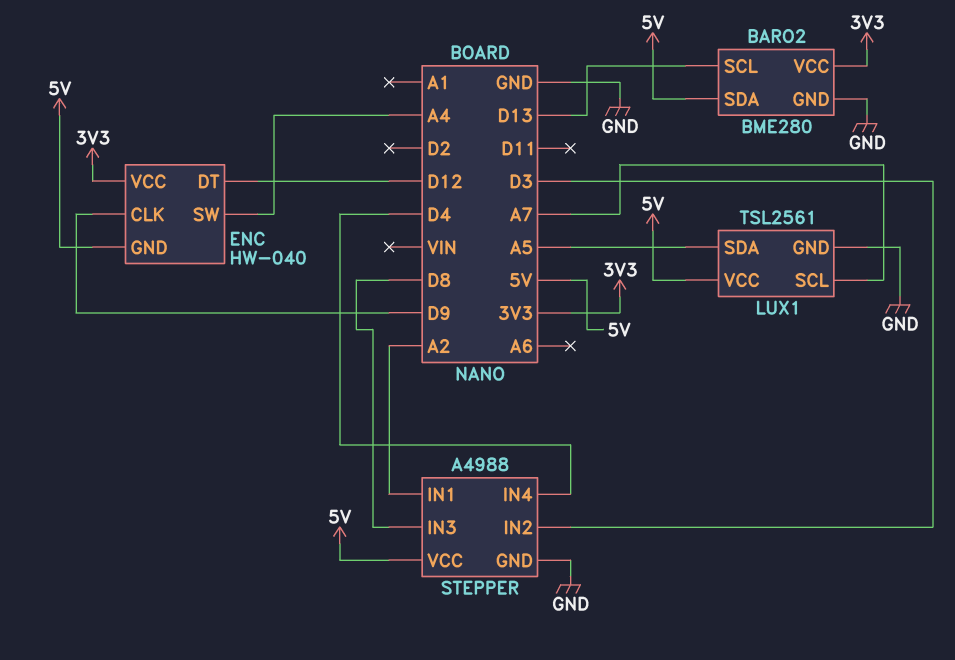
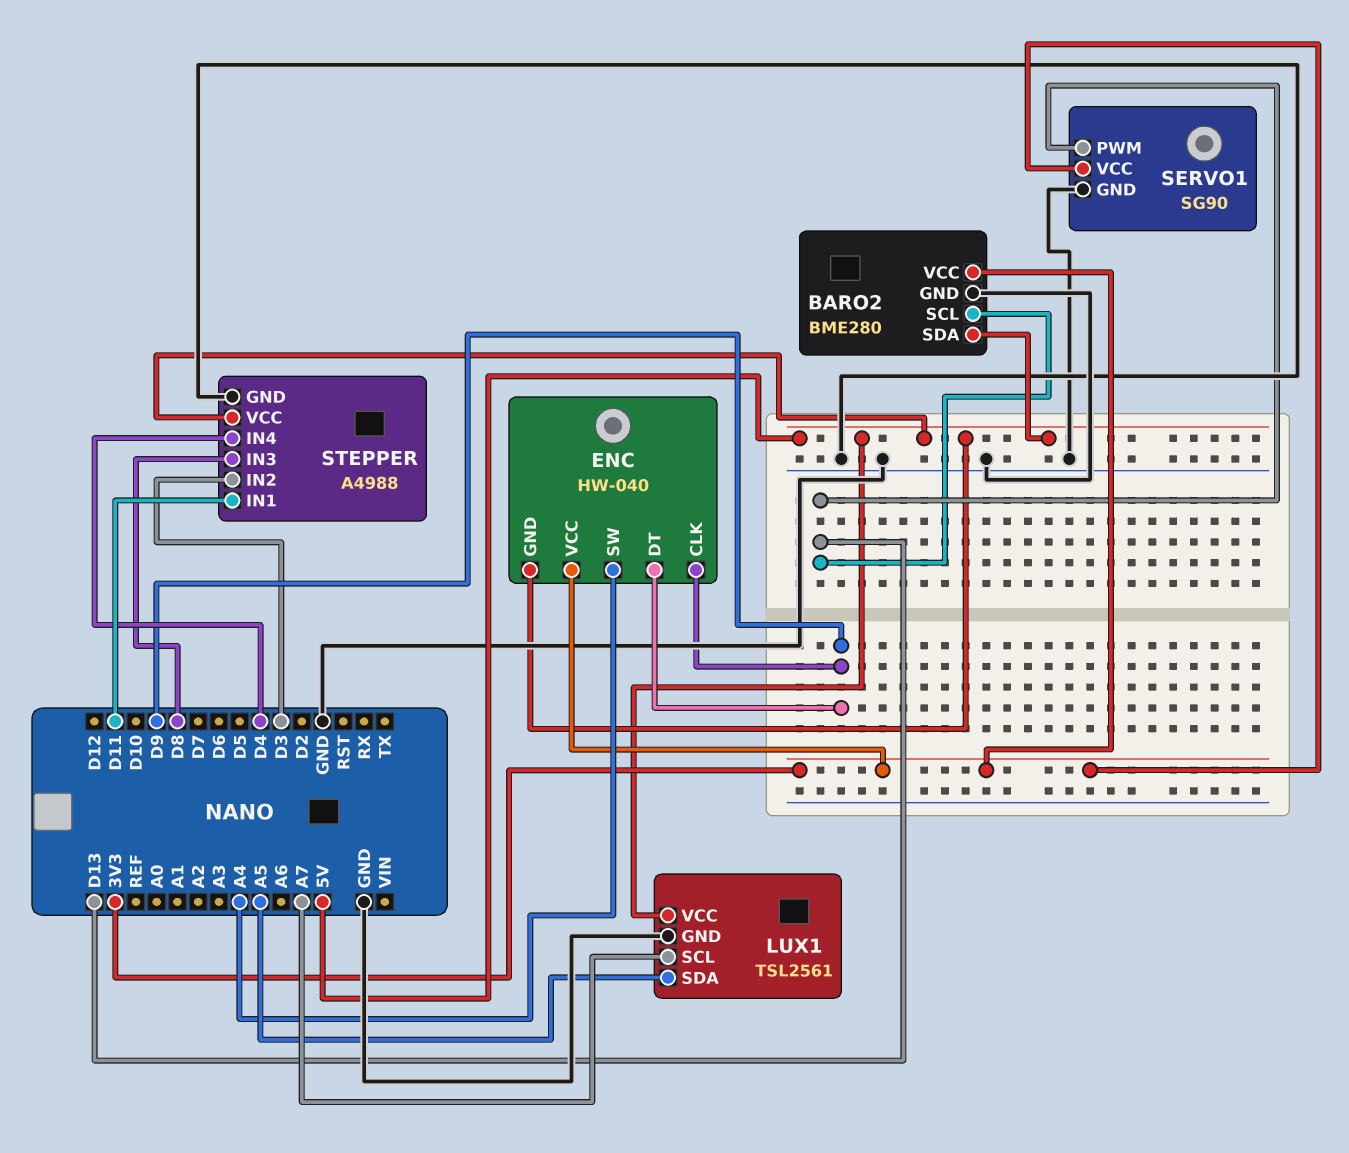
ENC pin DT: D12 -> D9
SERVO1: none -> SG90
SERVO1 pin GND: none -> GND
SERVO1 pin PWM: none -> D13
SERVO1 pin VCC: none -> 3V3
STEPPER pin IN1: A2 -> D11

